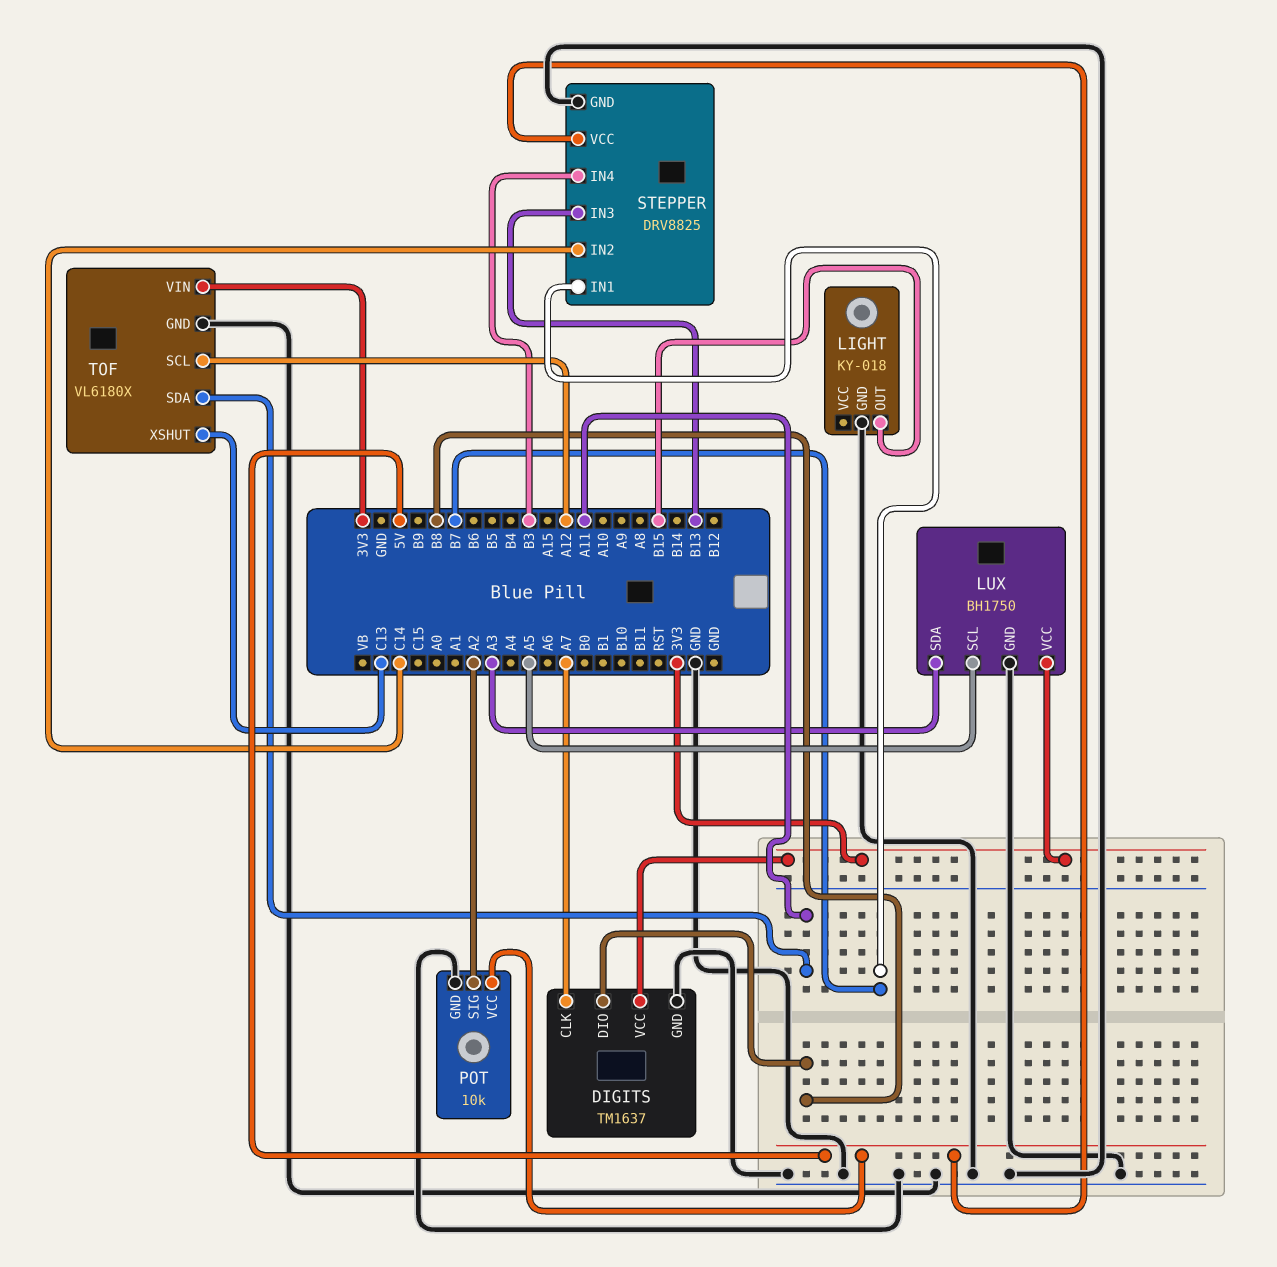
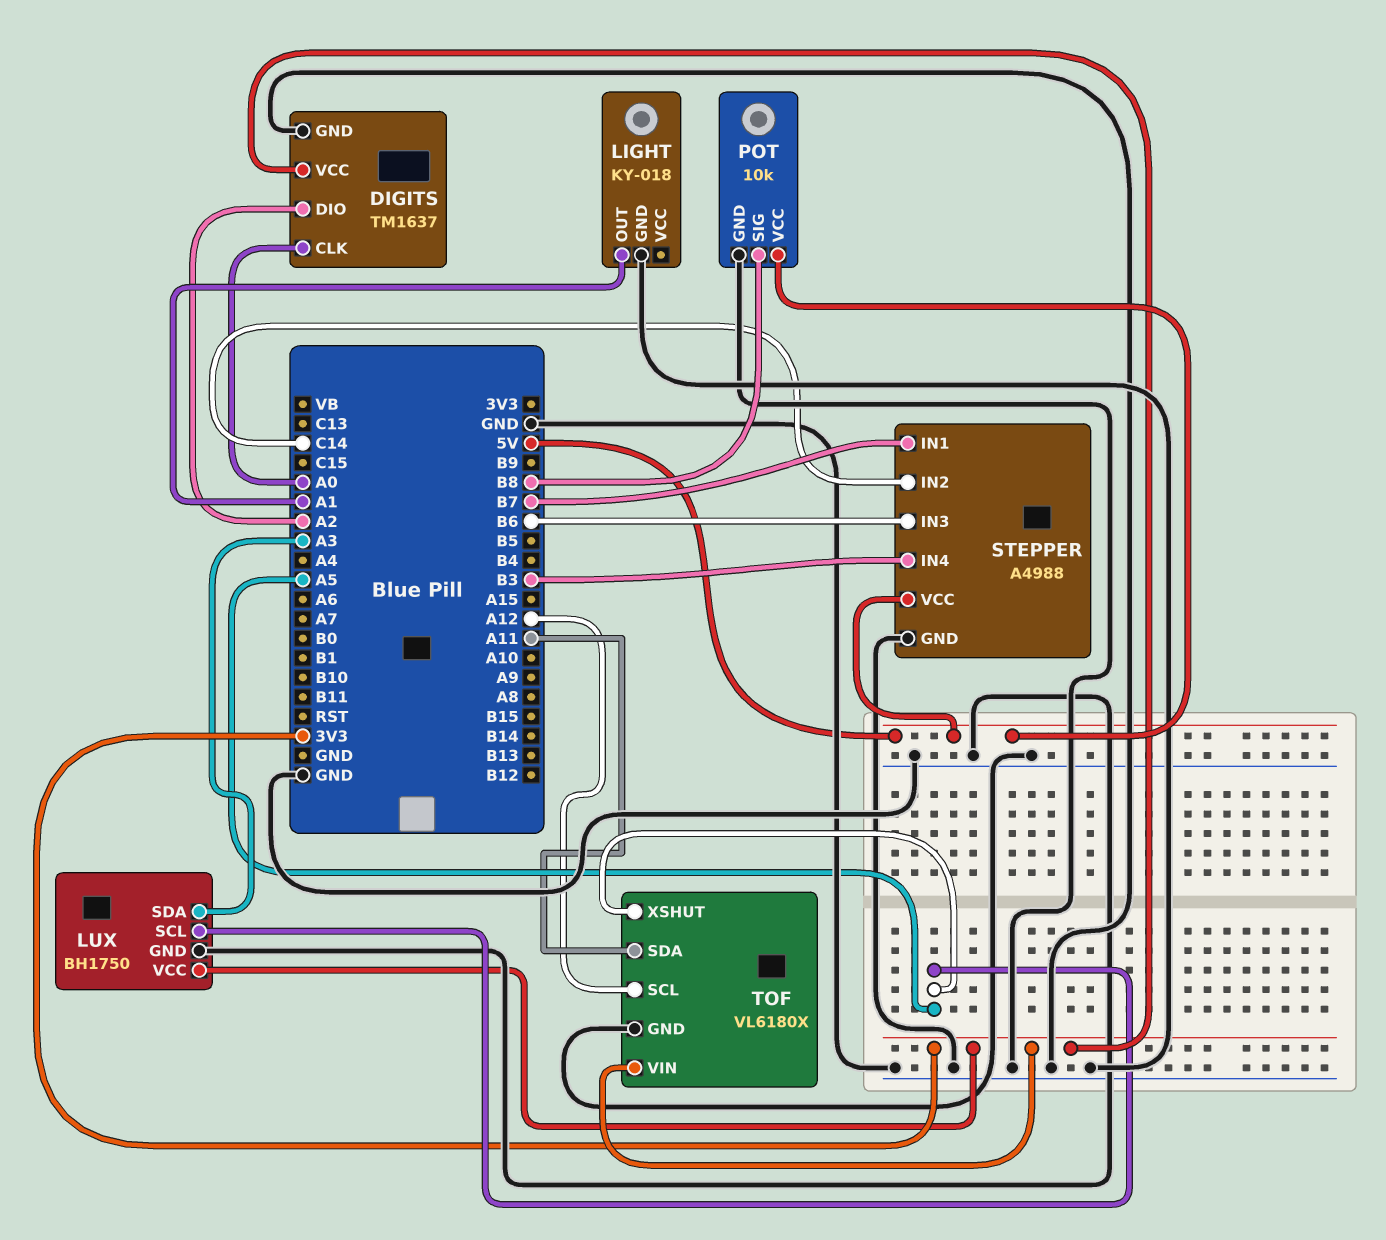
DIGITS pin CLK: A7 -> A0
DIGITS pin DIO: B8 -> A2
LIGHT pin OUT: B15 -> A1
POT pin SIG: A2 -> B8
STEPPER: DRV8825 -> A4988
STEPPER pin IN3: B13 -> B6
TOF pin XSHUT: C13 -> A5

